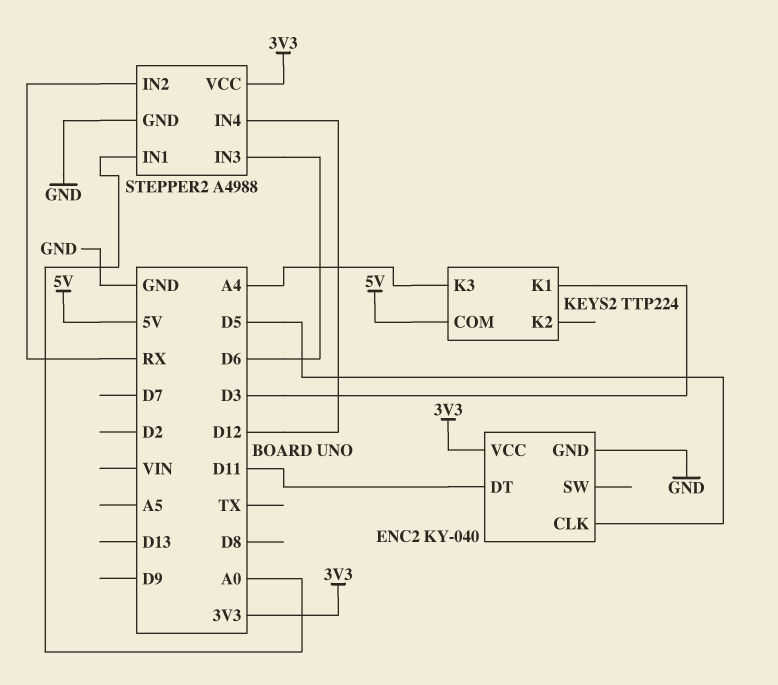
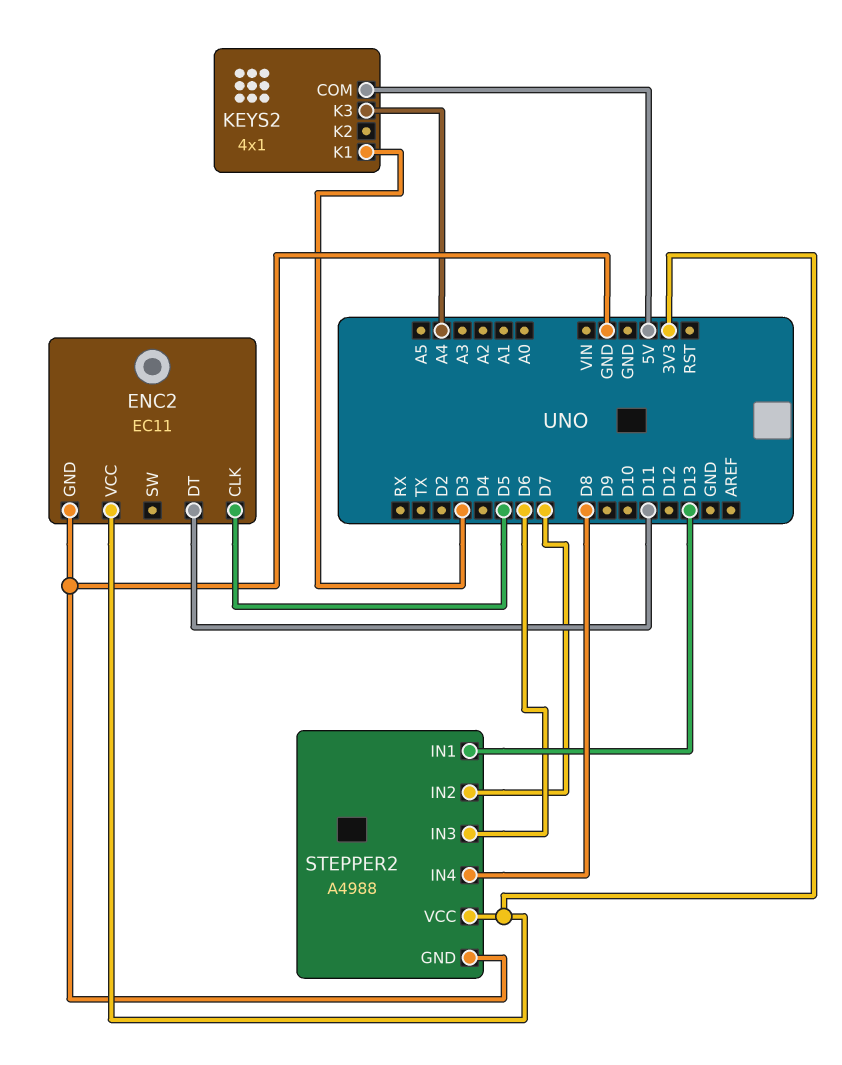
ENC2: KY-040 -> EC11
KEYS2: TTP224 -> 4x1
STEPPER2 pin IN1: A0 -> D13
STEPPER2 pin IN2: RX -> D7
STEPPER2 pin IN4: D12 -> D8

